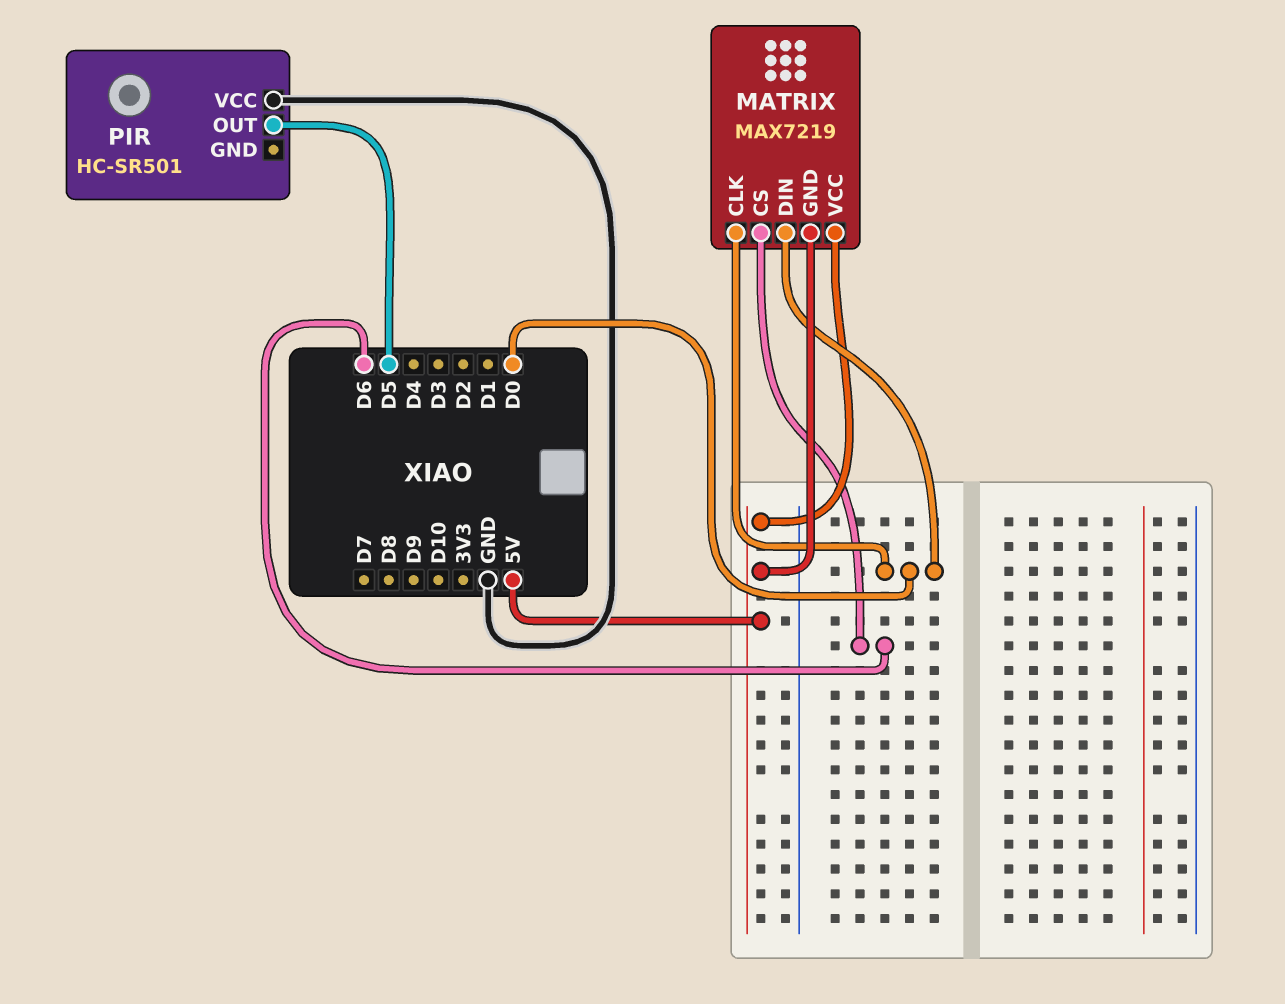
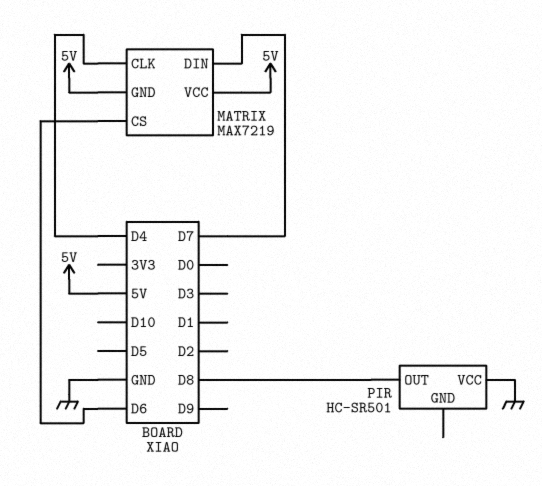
MATRIX pin CLK: D0 -> D4
MATRIX pin DIN: D0 -> D7
PIR pin OUT: D5 -> D8

